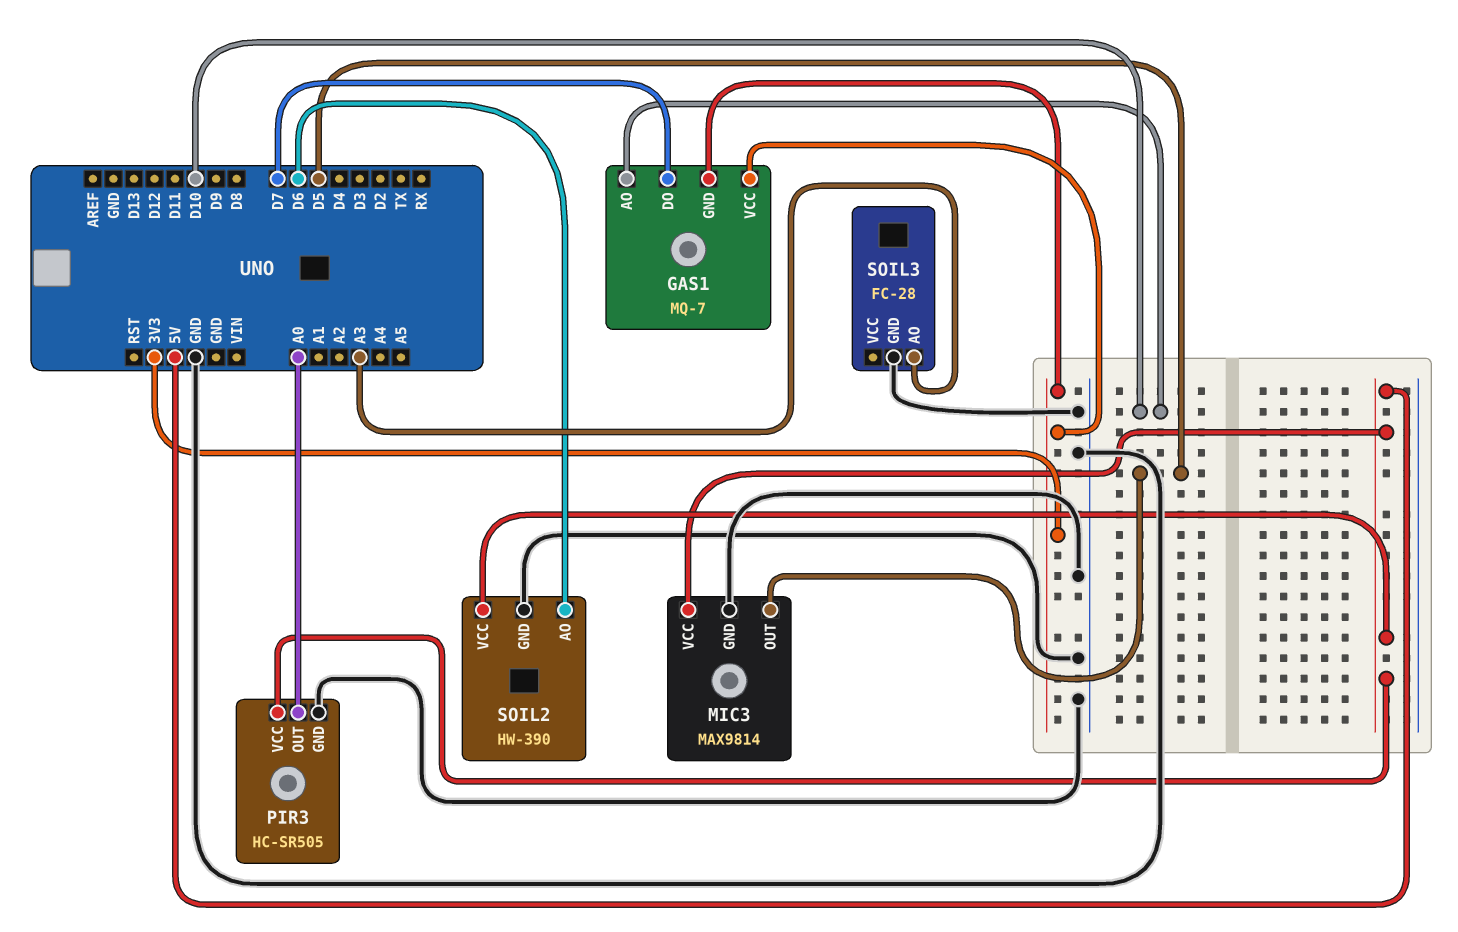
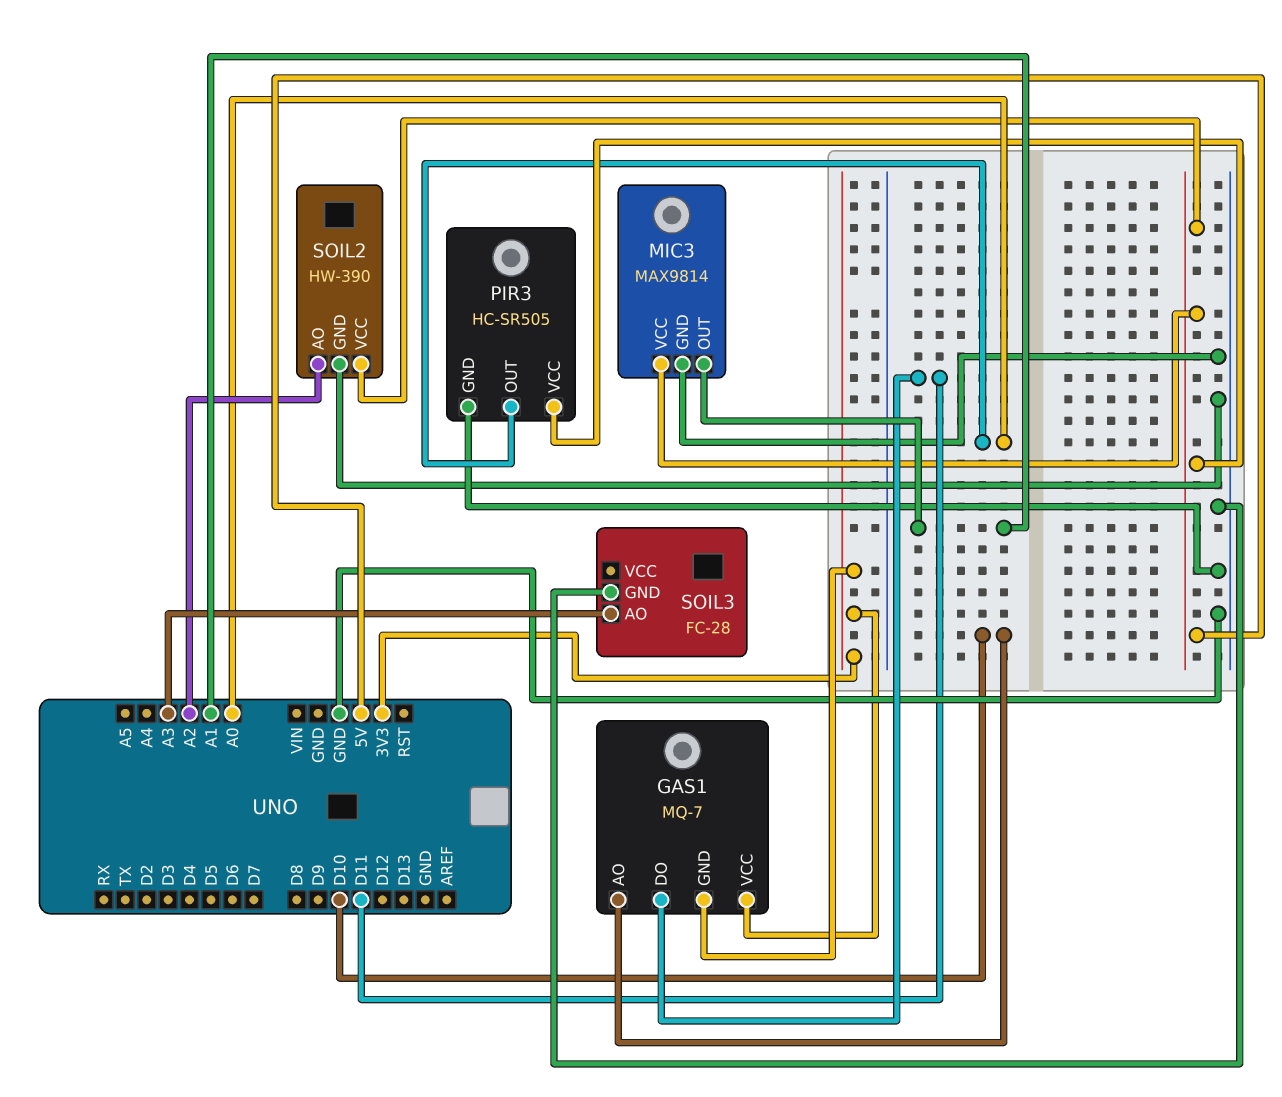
GAS1 pin DO: D7 -> D11
MIC3 pin OUT: D5 -> A1
SOIL2 pin AO: D6 -> A2

